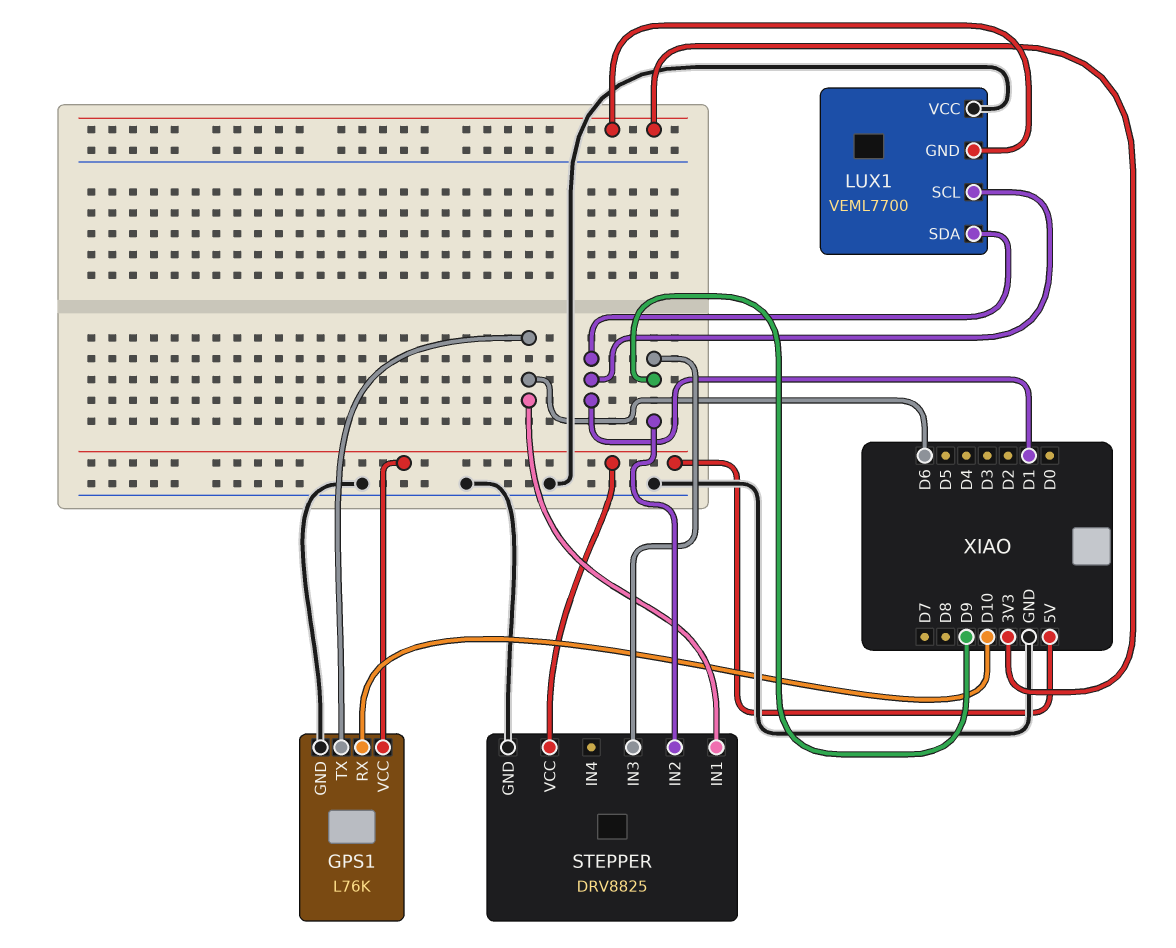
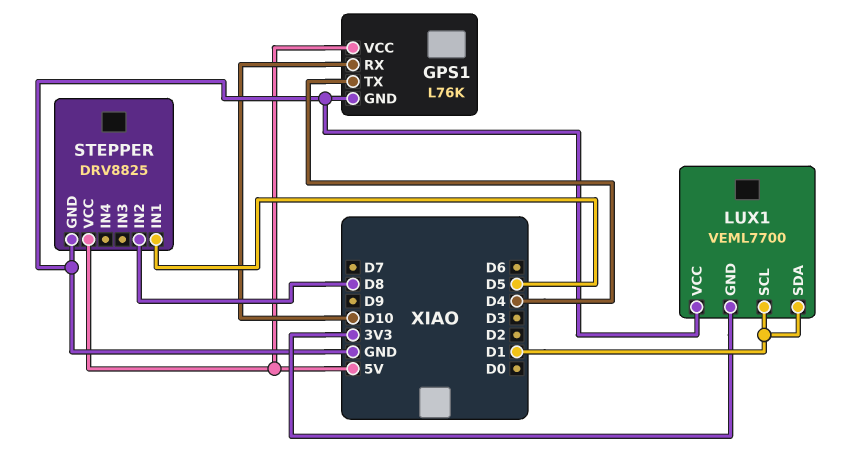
GPS1 pin TX: D6 -> D4
STEPPER pin IN1: D6 -> D5
STEPPER pin IN2: D9 -> D8
STEPPER pin IN3: D9 -> none

